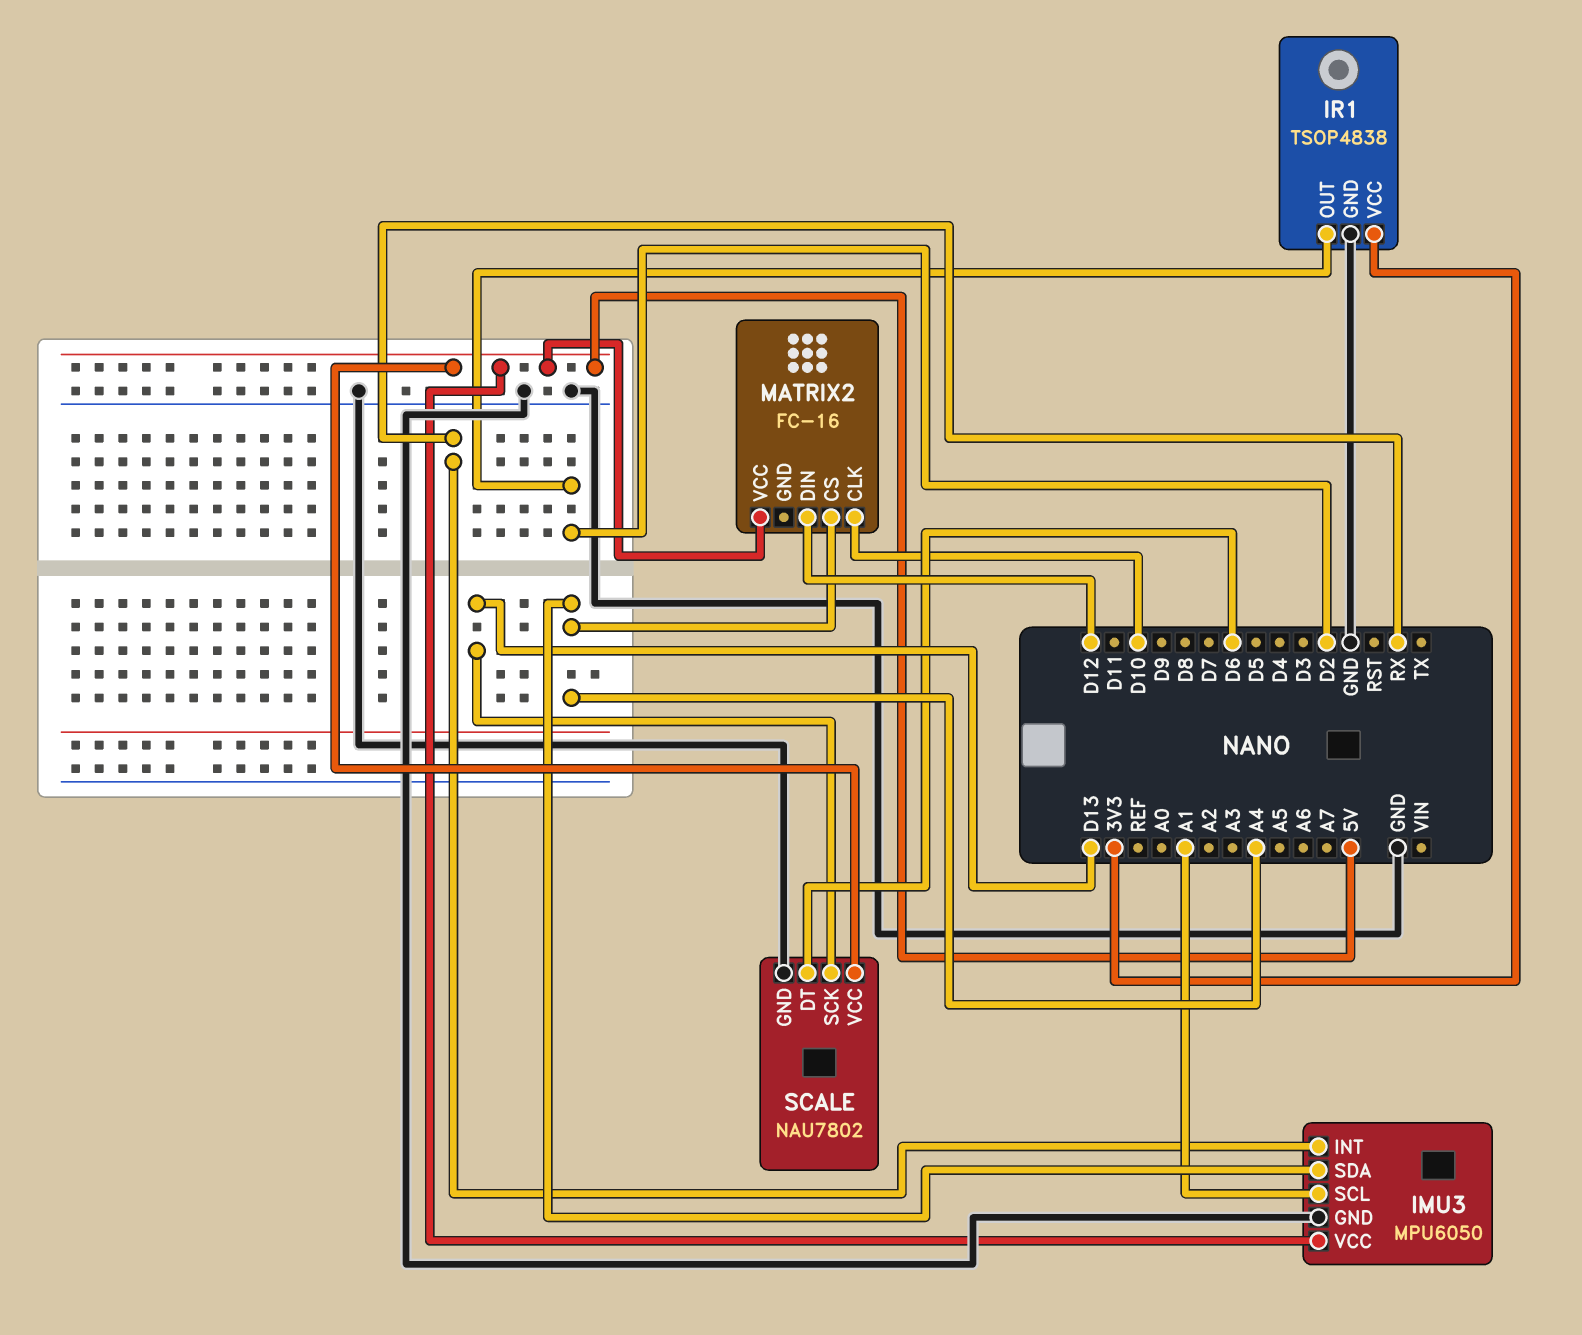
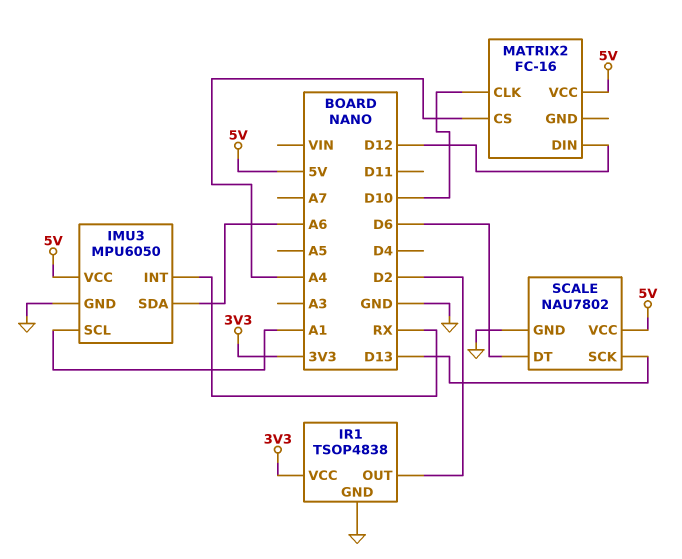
IMU3 pin SDA: A4 -> A6

